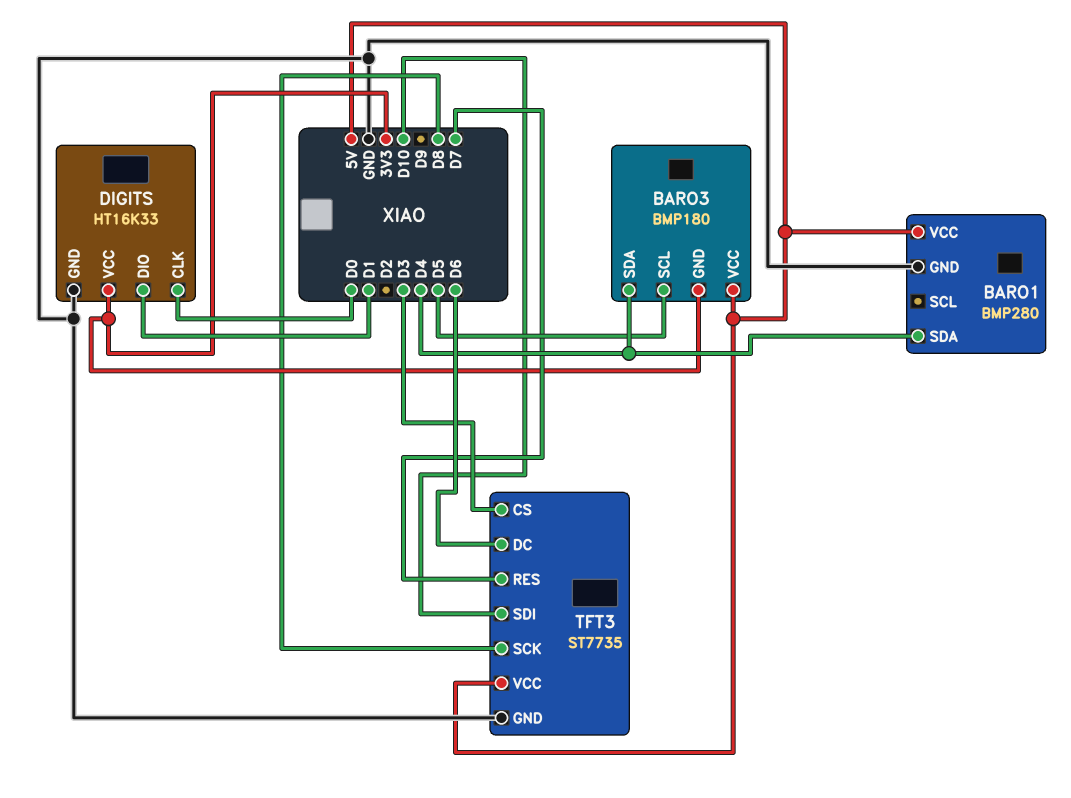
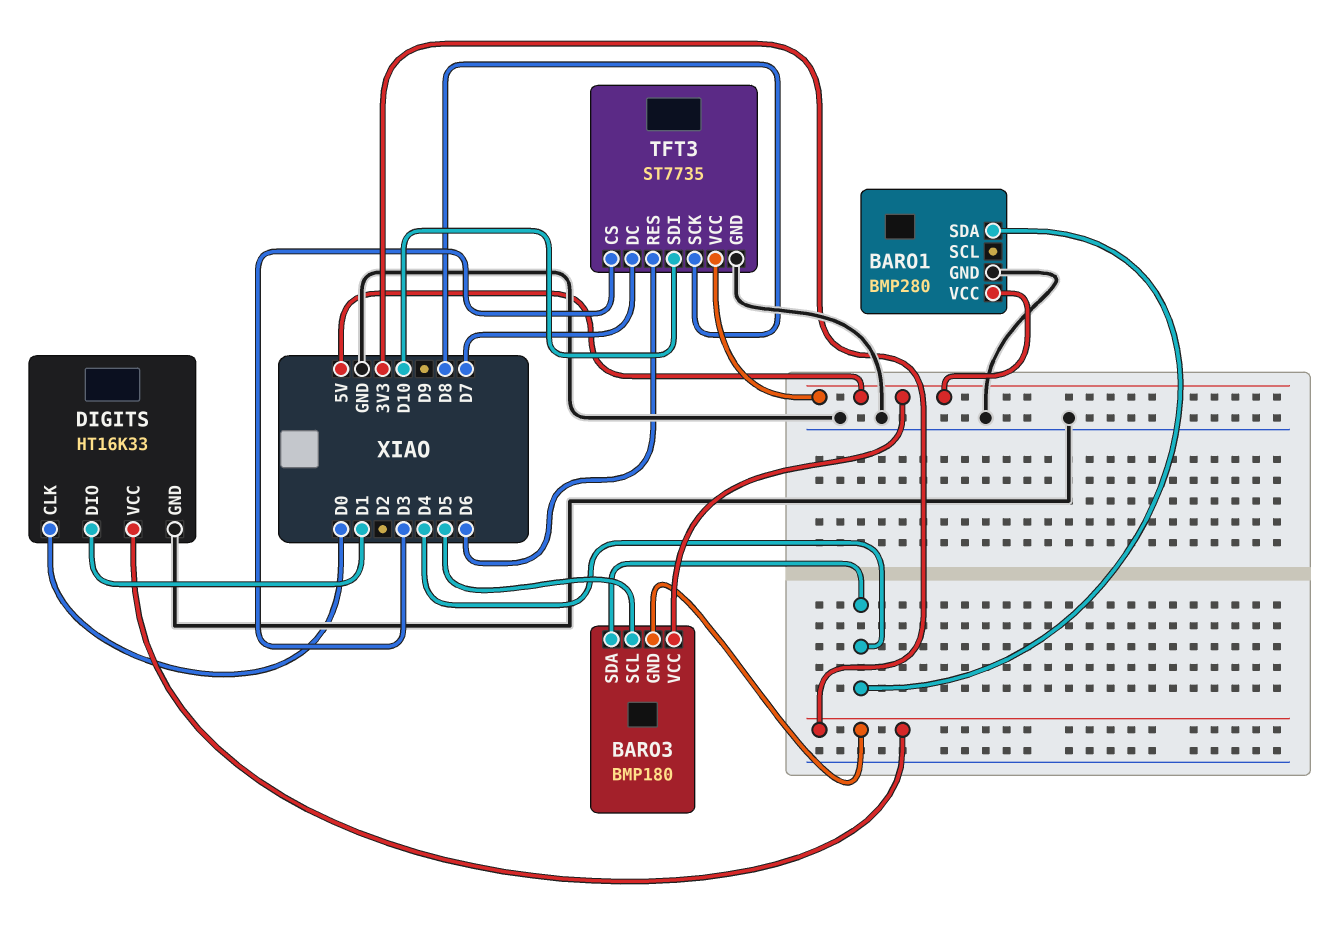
TFT3 pin DC: D6 -> D7
TFT3 pin RES: D7 -> D6

